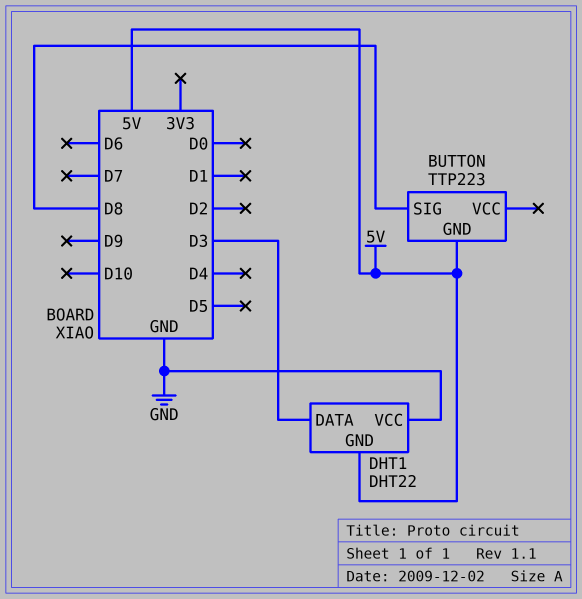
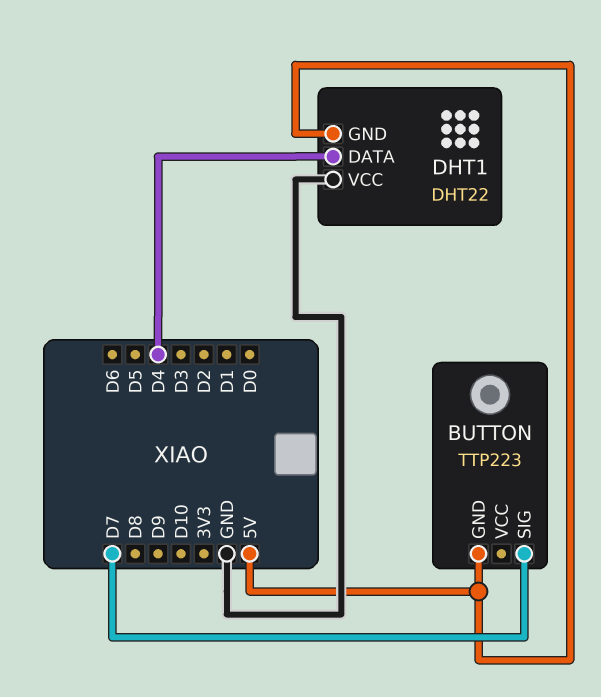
BUTTON pin SIG: D8 -> D7
DHT1 pin DATA: D3 -> D4

